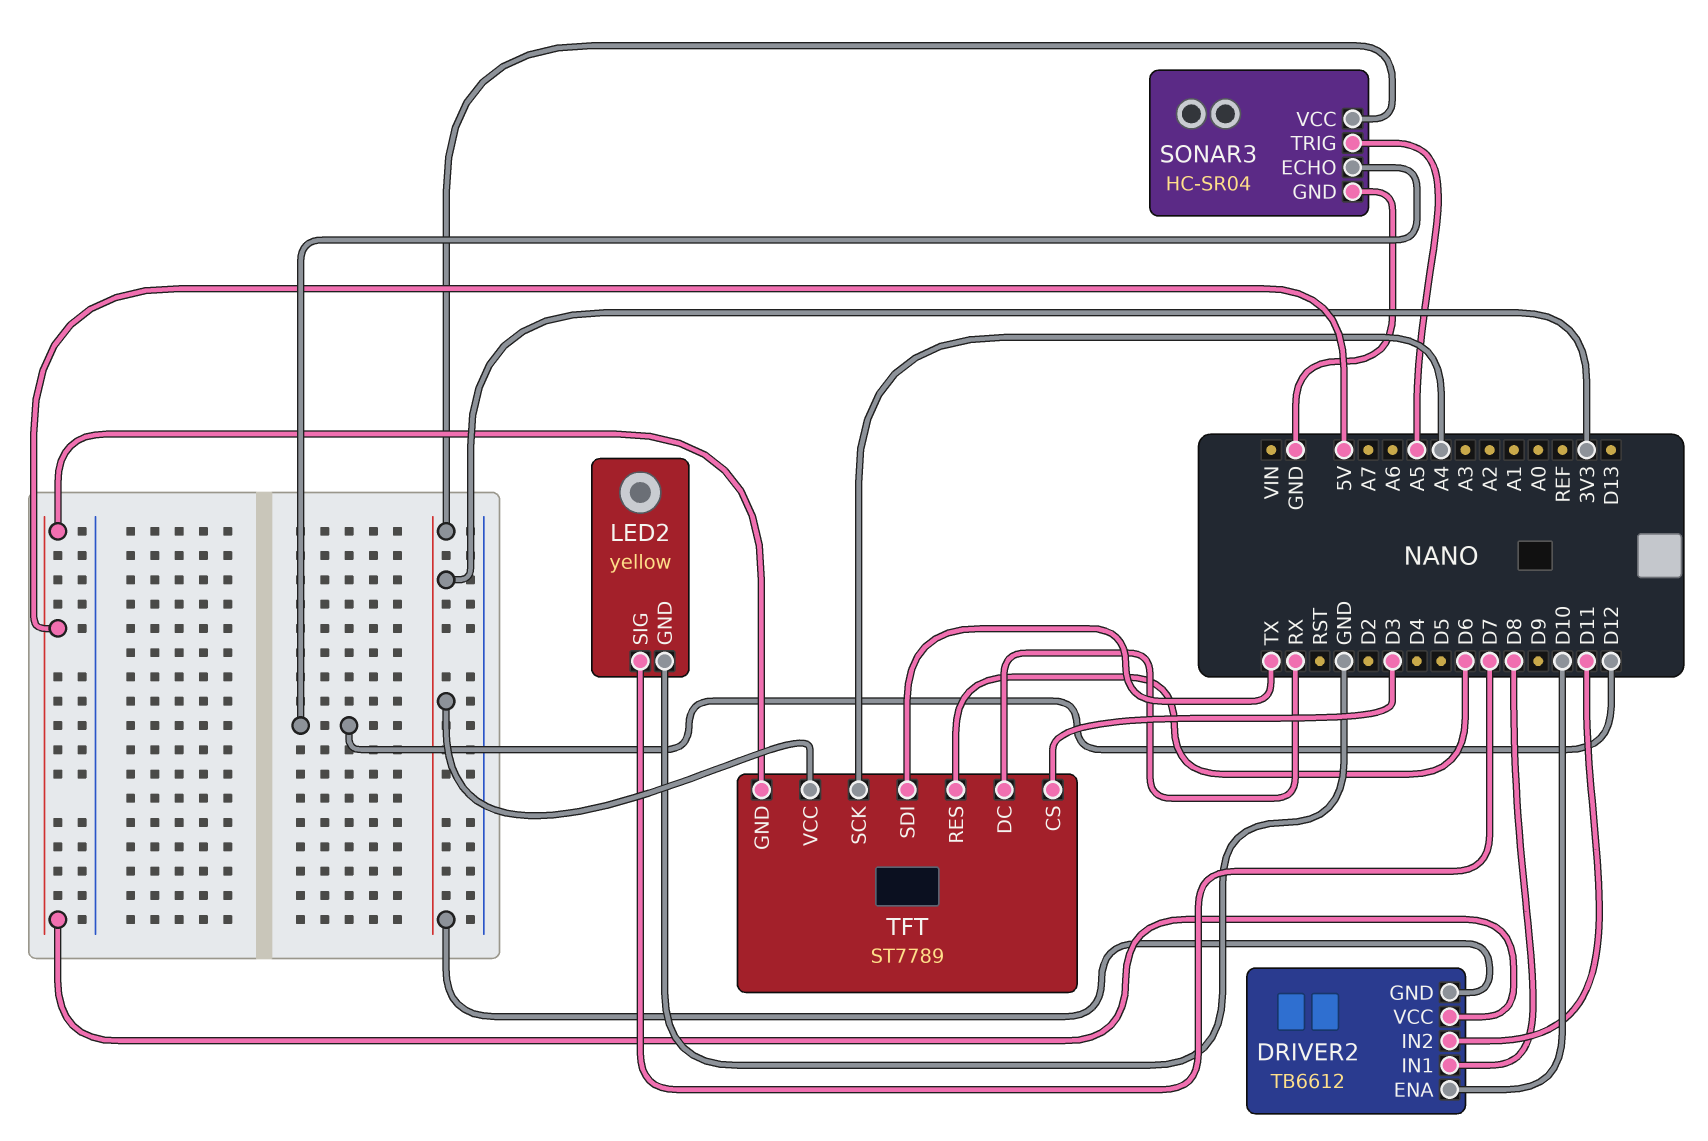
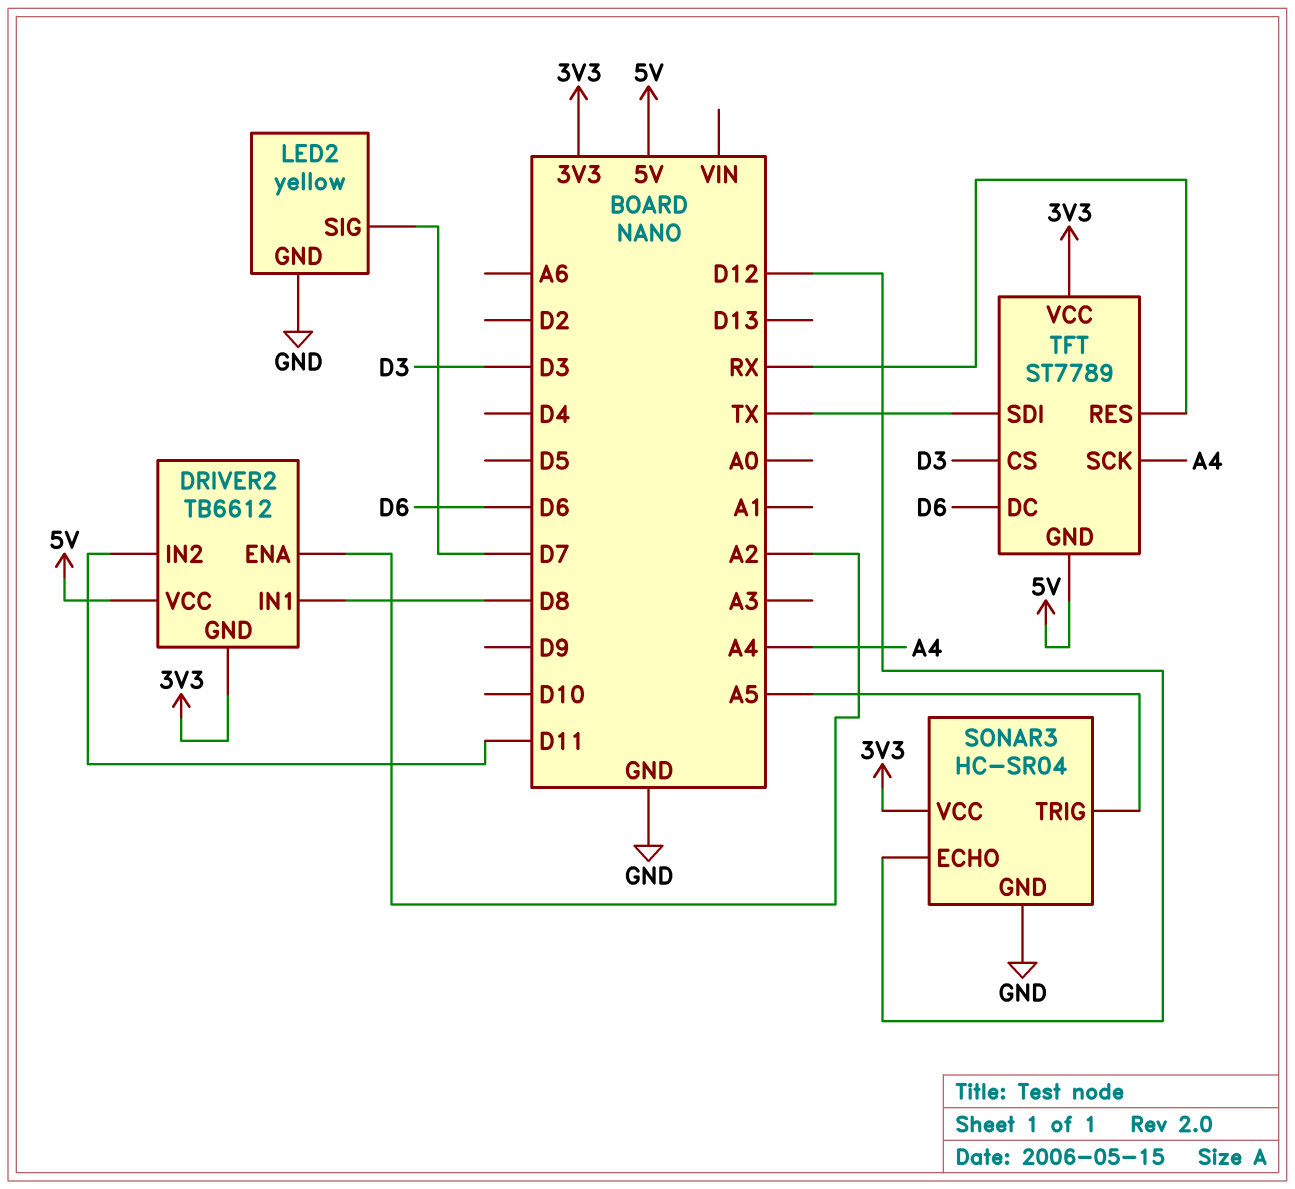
DRIVER2 pin ENA: D10 -> A2
TFT pin DC: RX -> D6
TFT pin RES: D6 -> RX

